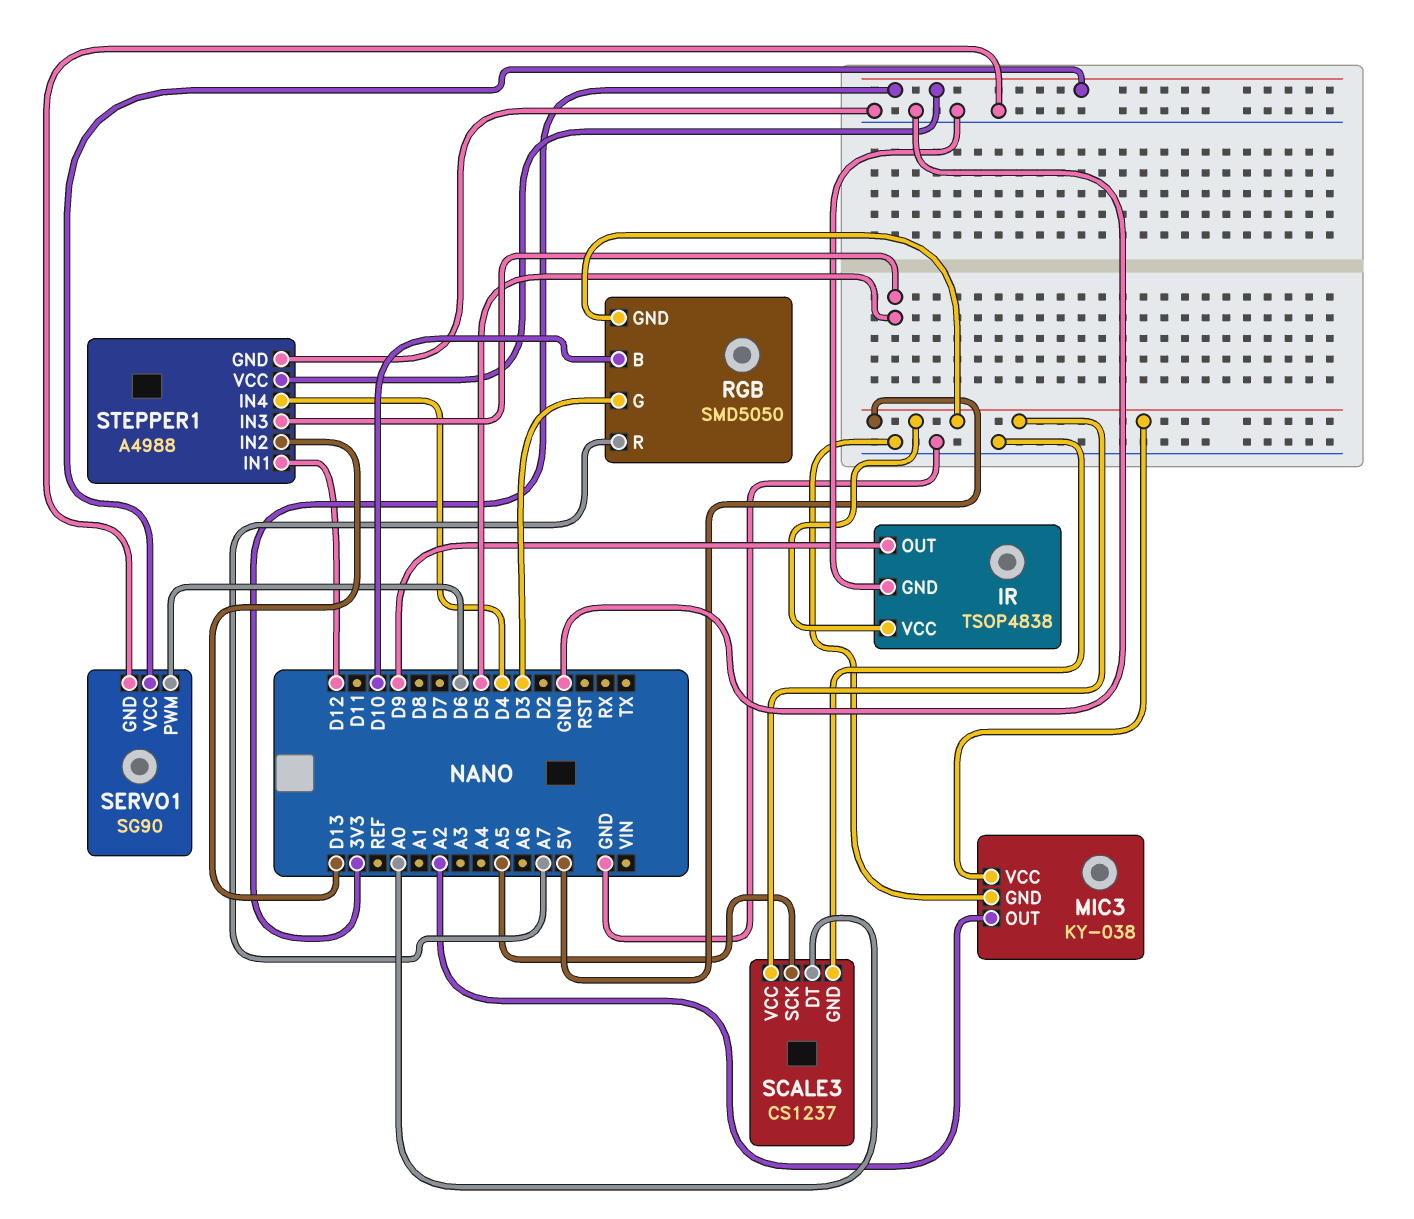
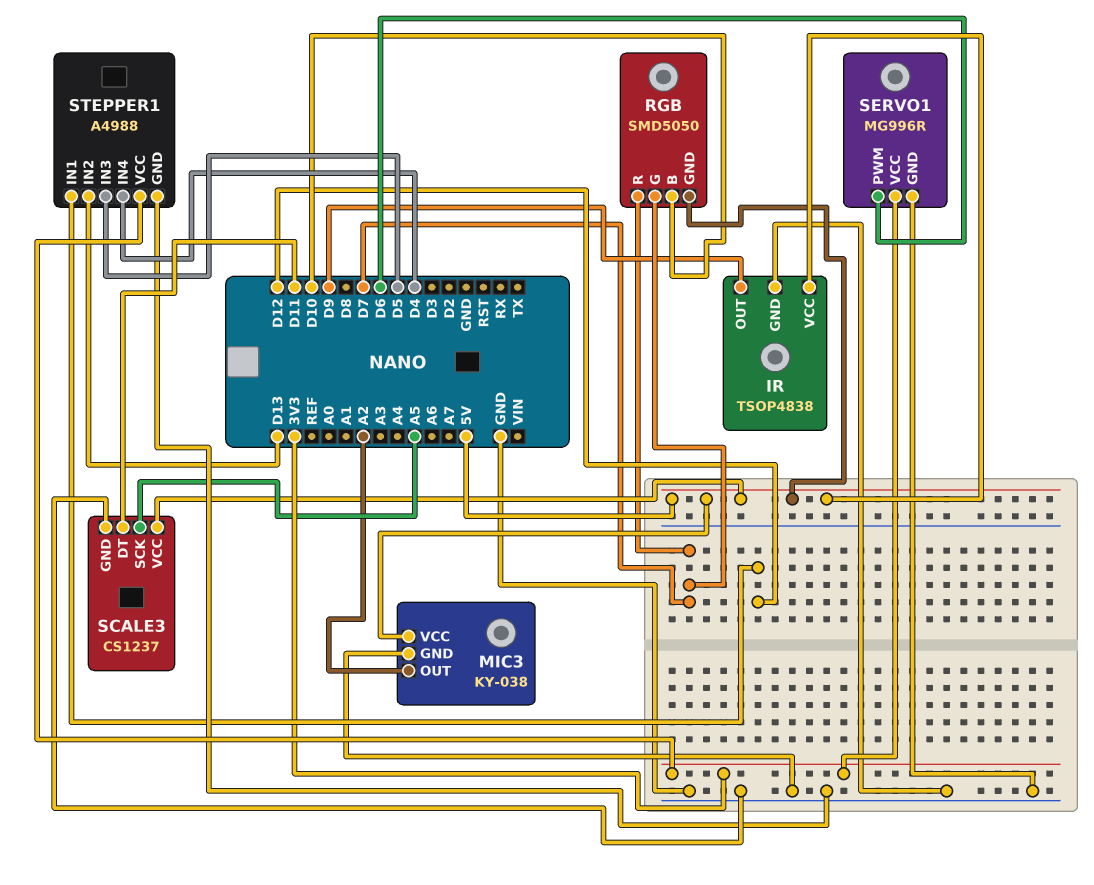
RGB pin G: D3 -> D7
RGB pin R: A7 -> D7
SCALE3 pin DT: A0 -> D11
SERVO1: SG90 -> MG996R

